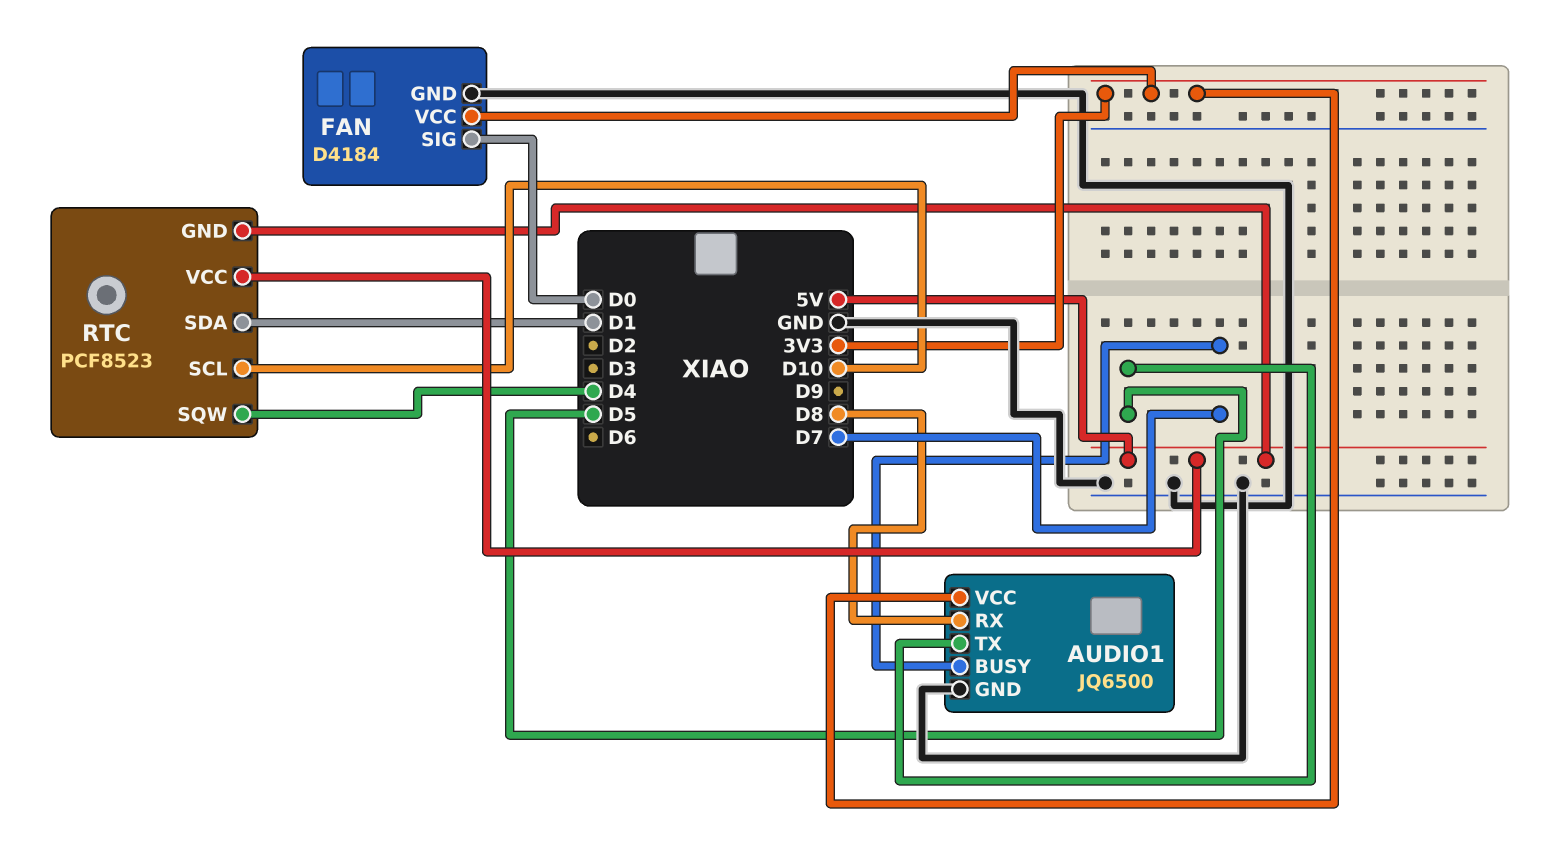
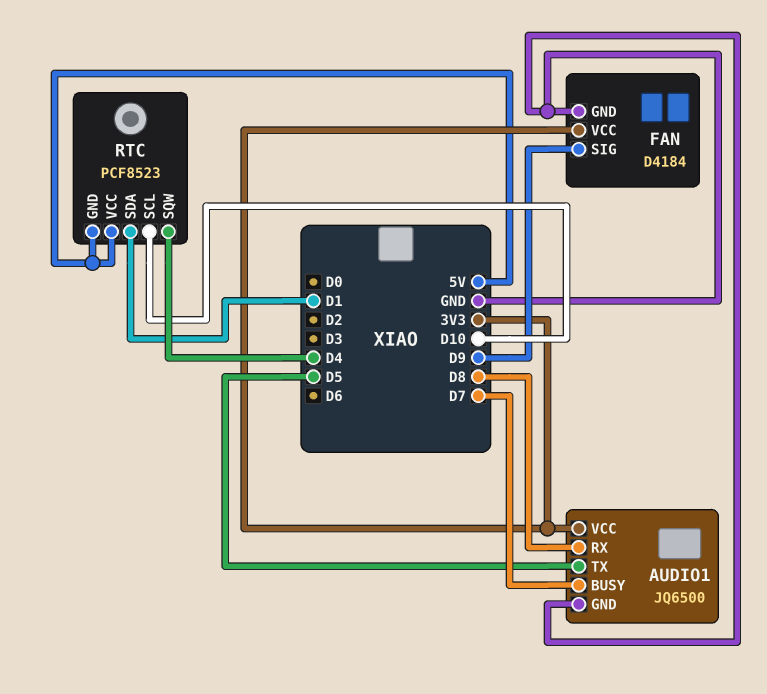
FAN pin SIG: D0 -> D9

